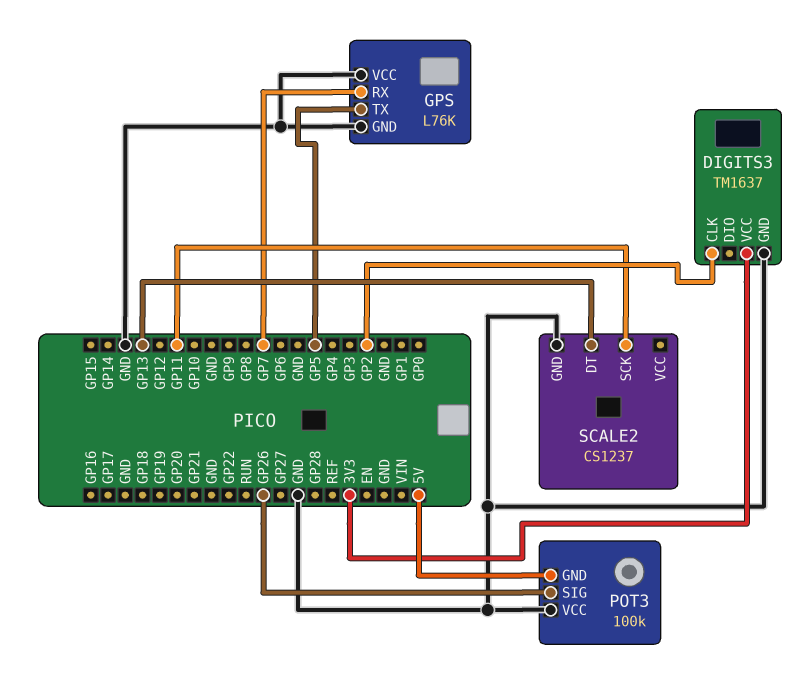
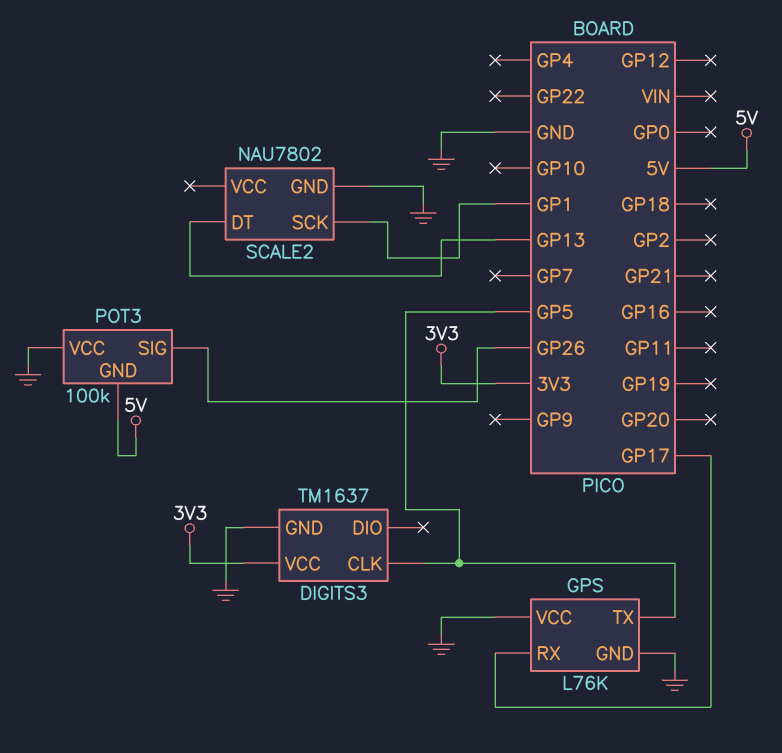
DIGITS3 pin CLK: GP2 -> GP5
GPS pin RX: GP7 -> GP17
SCALE2: CS1237 -> NAU7802
SCALE2 pin SCK: GP11 -> GP1

